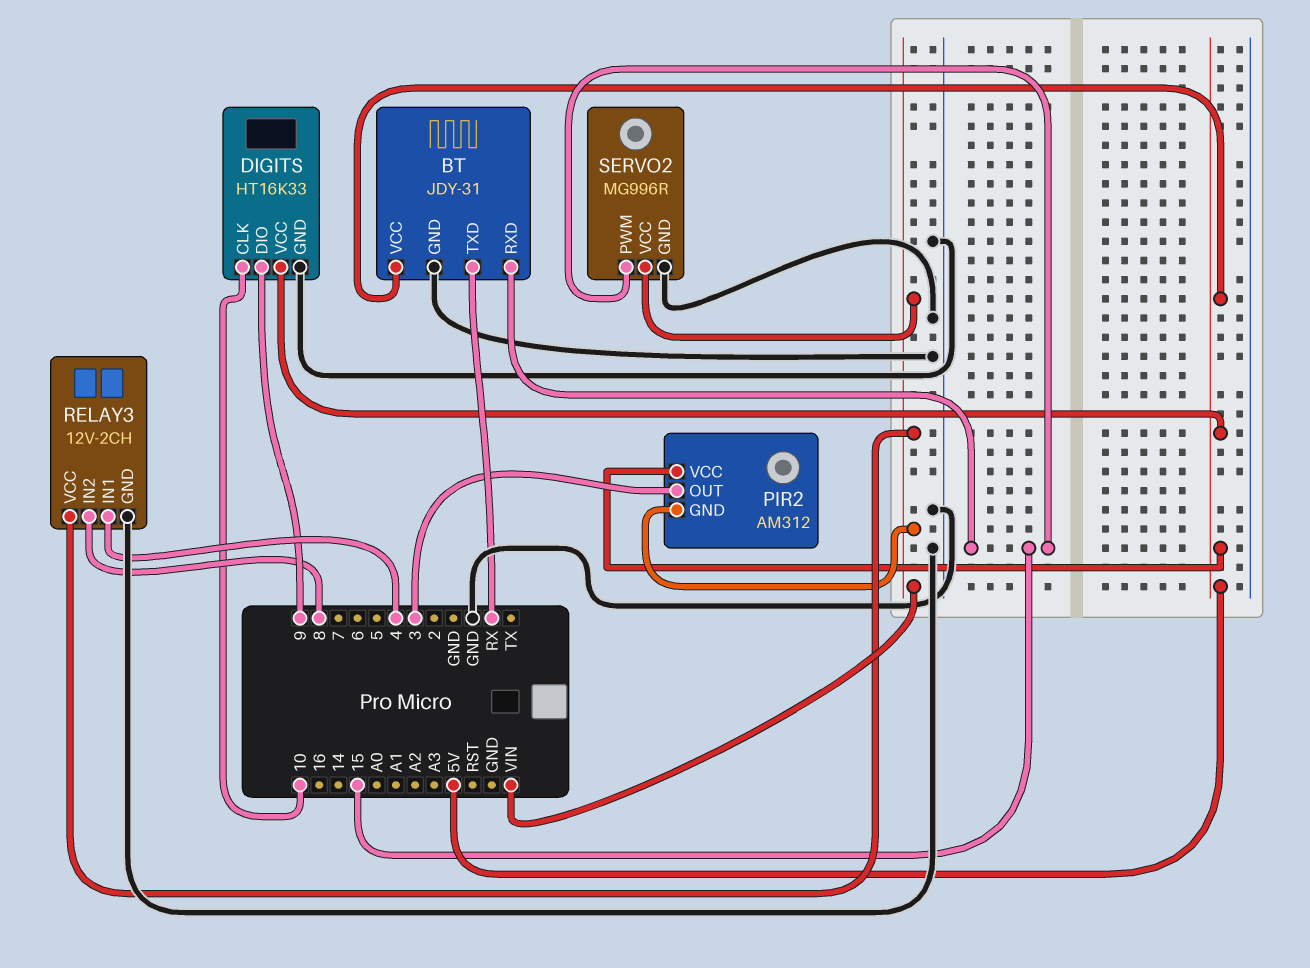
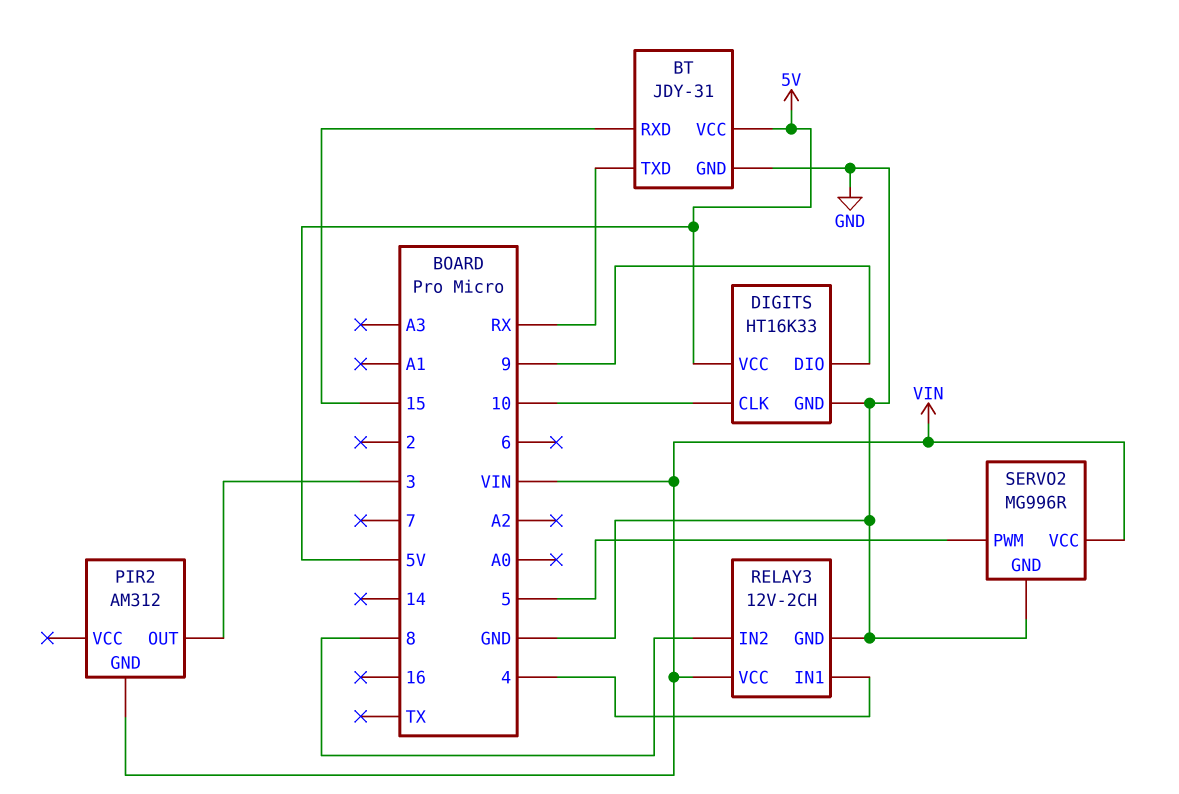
PIR2 pin VCC: 5V -> none
SERVO2 pin PWM: 15 -> 5

